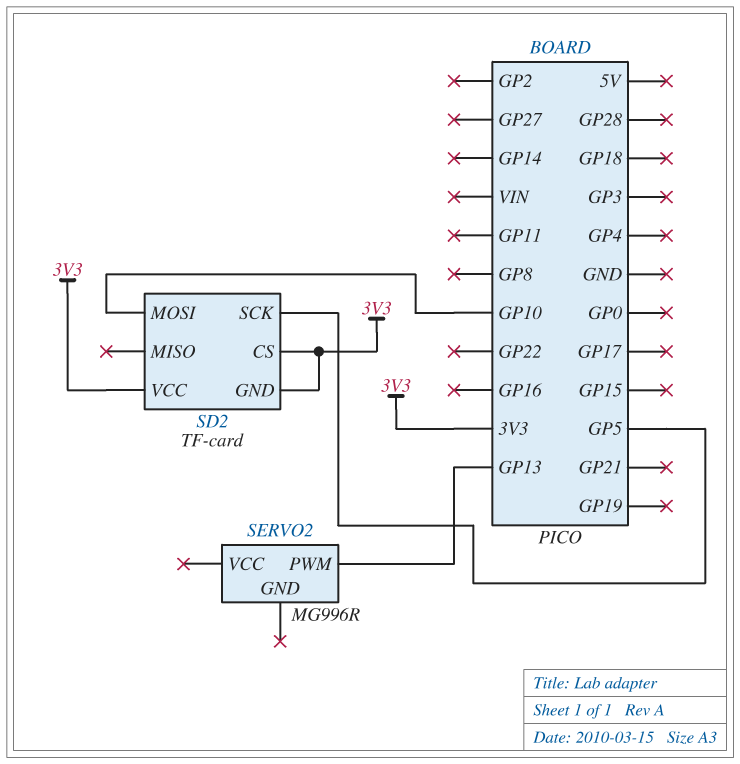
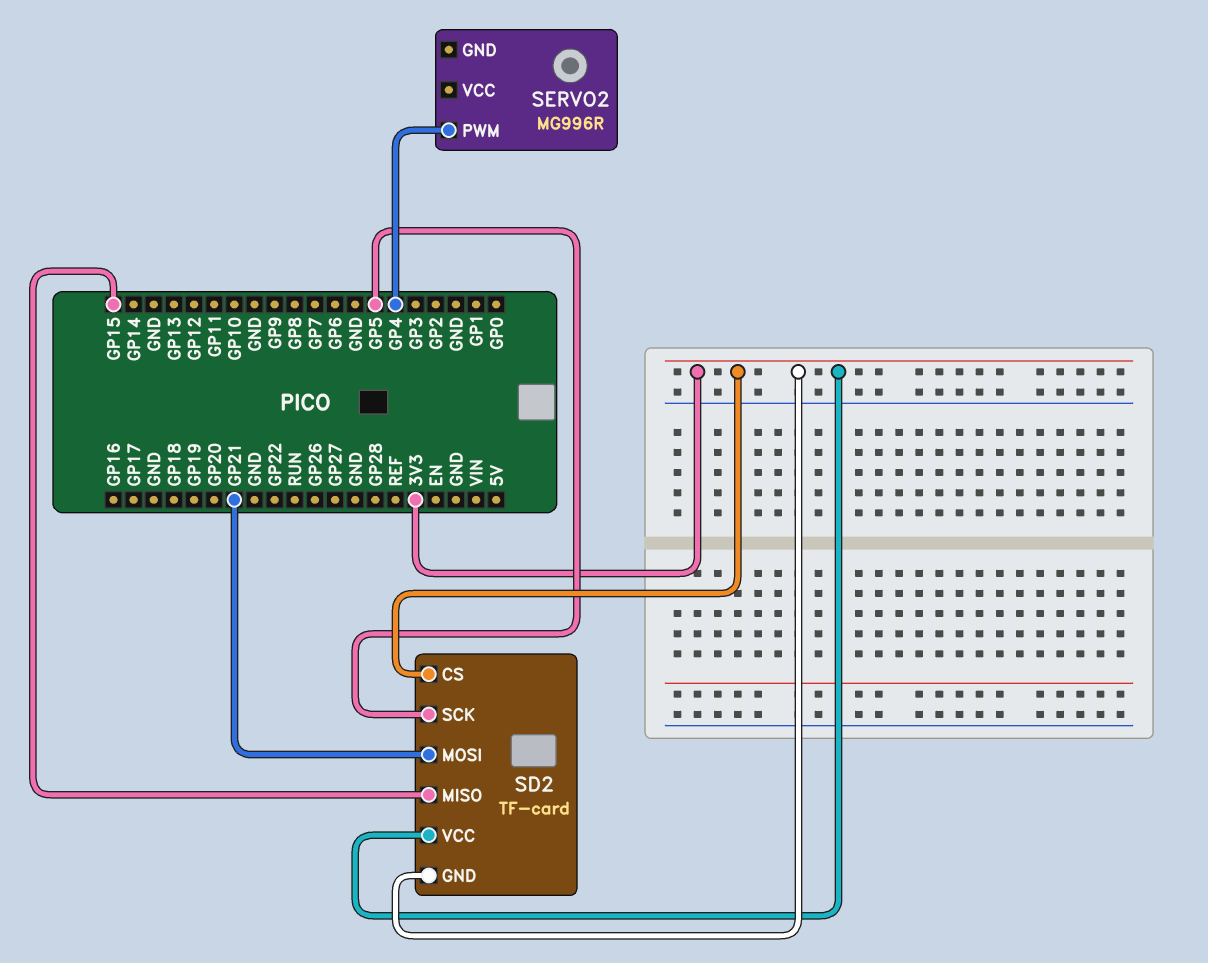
SD2 pin MISO: none -> GP15
SD2 pin MOSI: GP10 -> GP21
SERVO2 pin PWM: GP13 -> GP4

